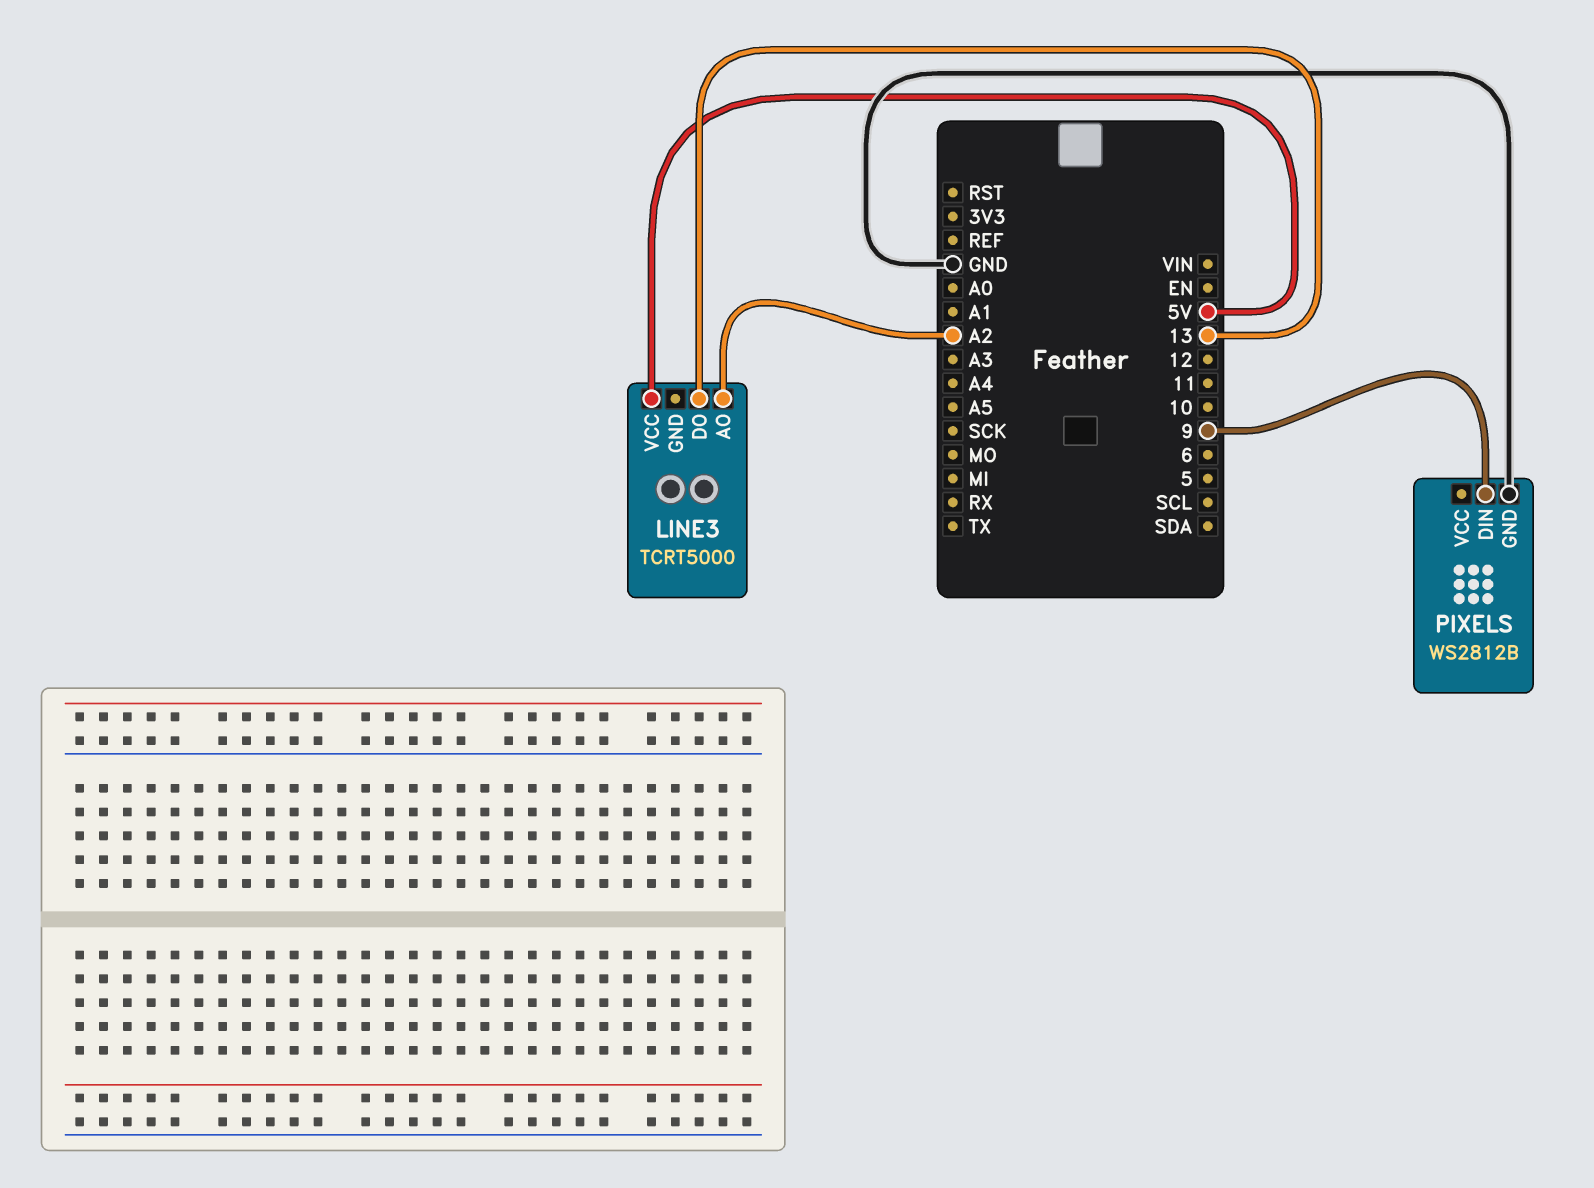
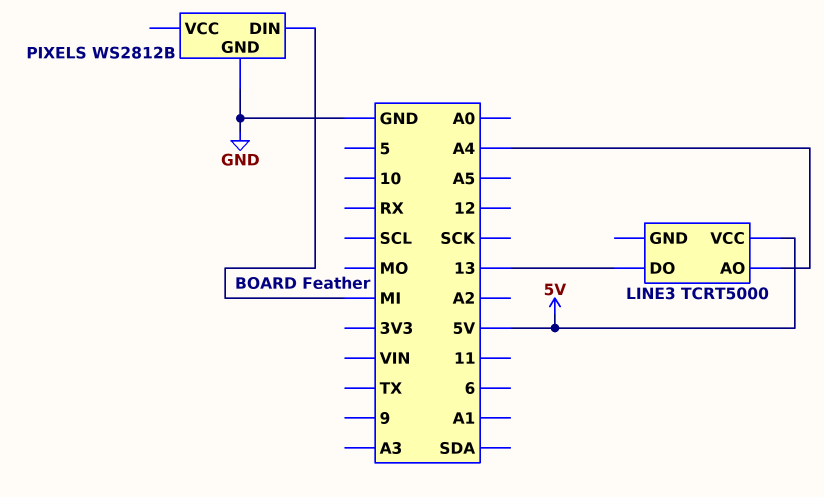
LINE3 pin AO: A2 -> A4
PIXELS pin DIN: 9 -> MI

